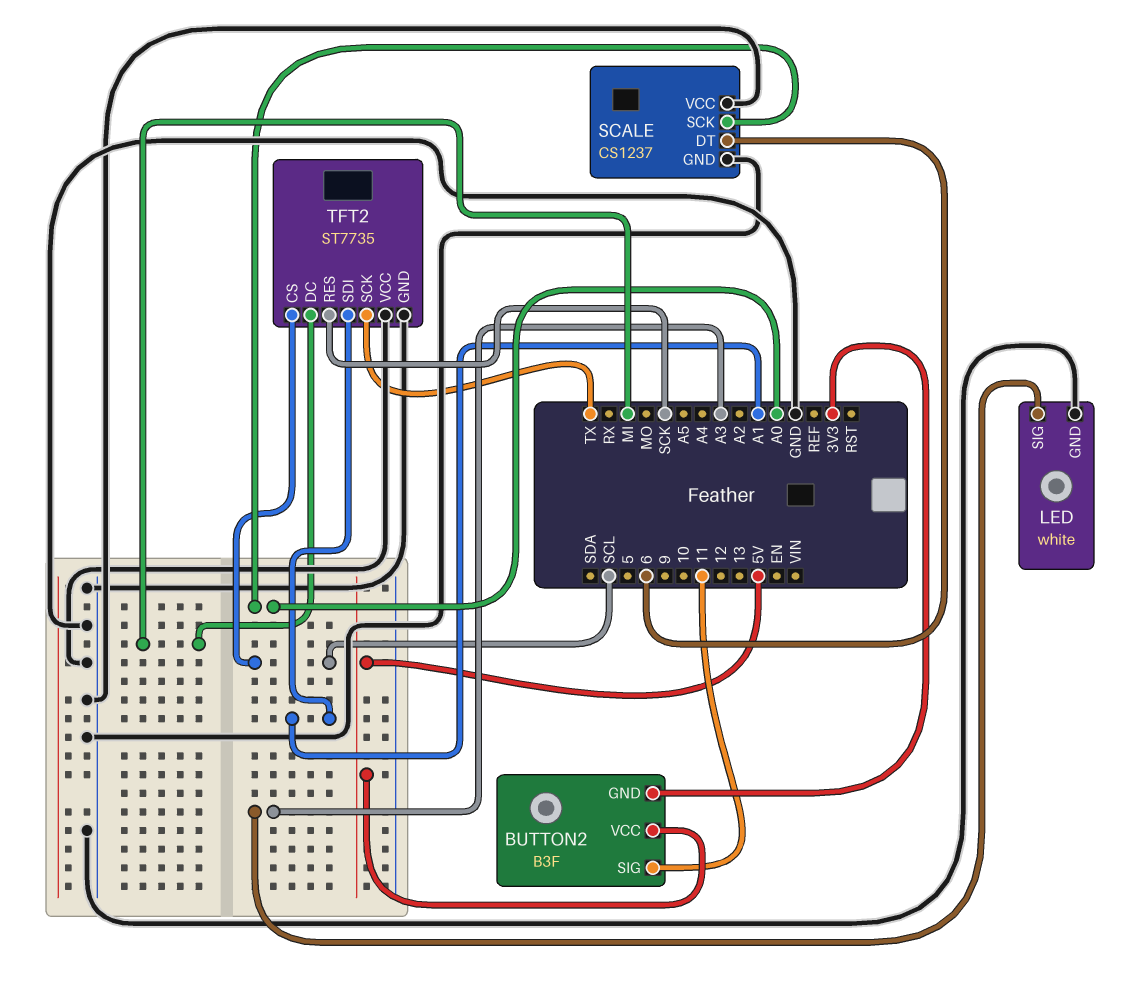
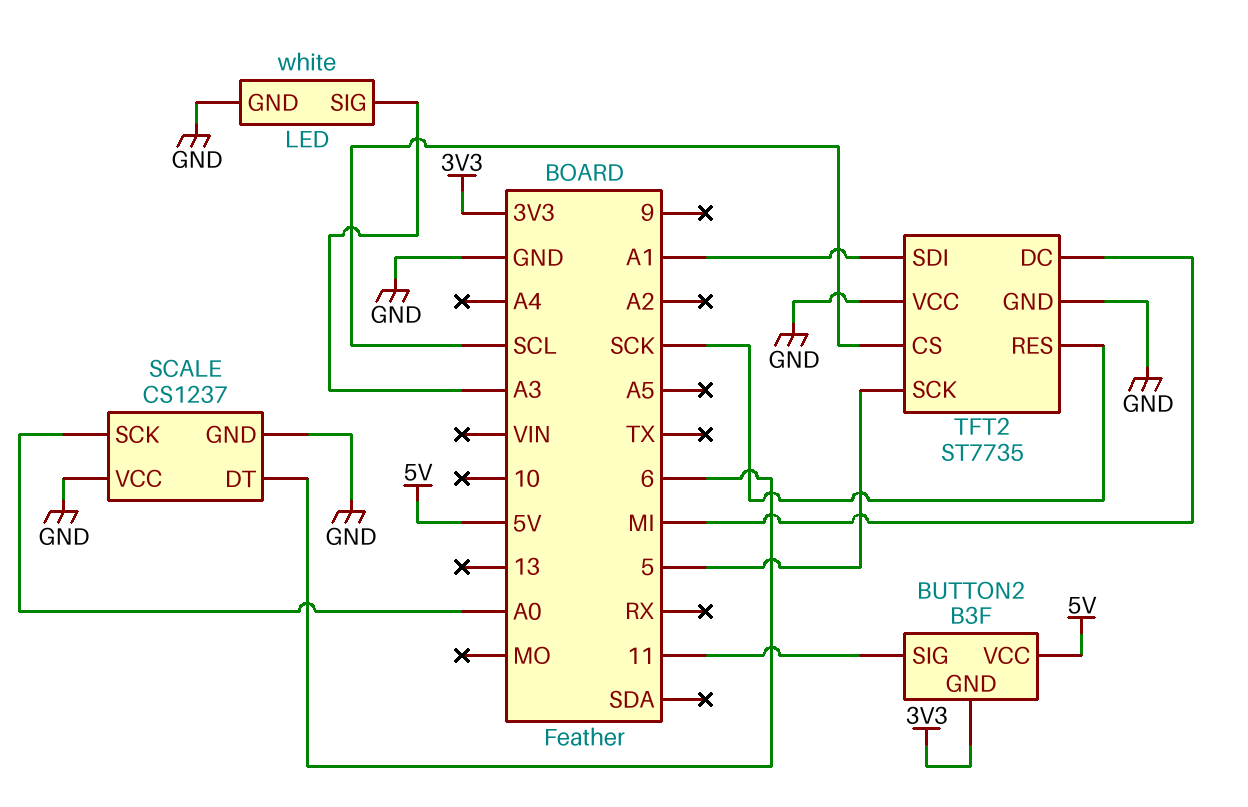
TFT2 pin SCK: TX -> 5

